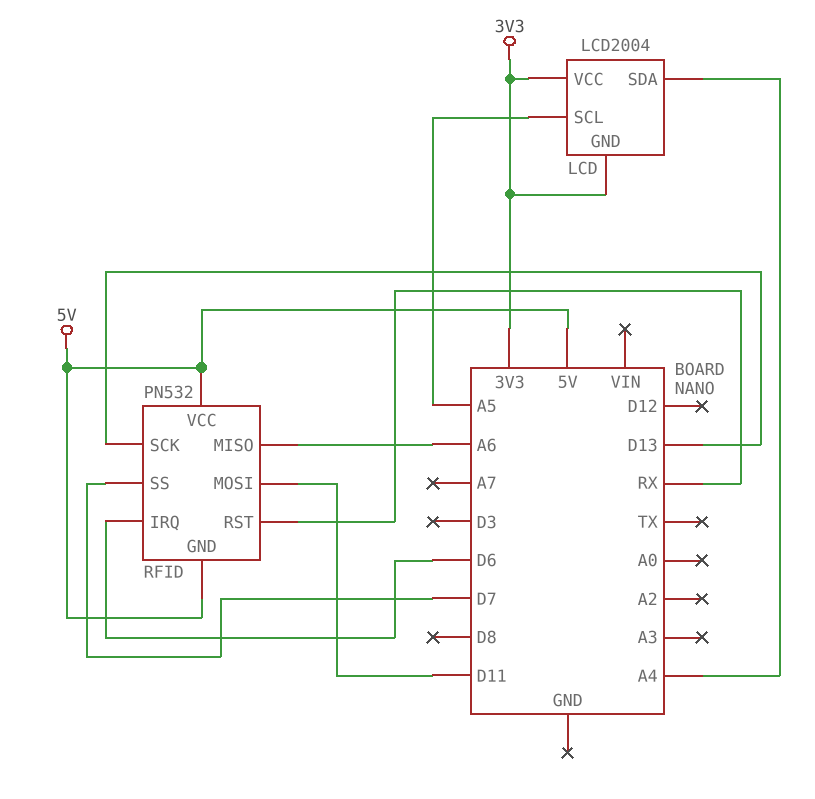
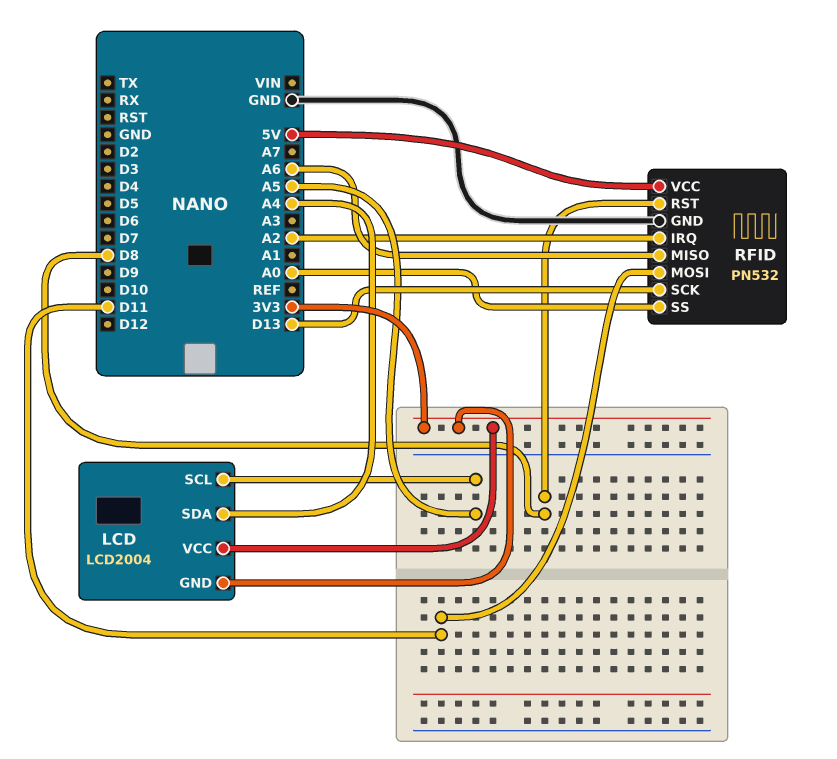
RFID pin GND: 5V -> GND
RFID pin IRQ: D6 -> A2
RFID pin RST: RX -> D8
RFID pin SS: D7 -> A0

